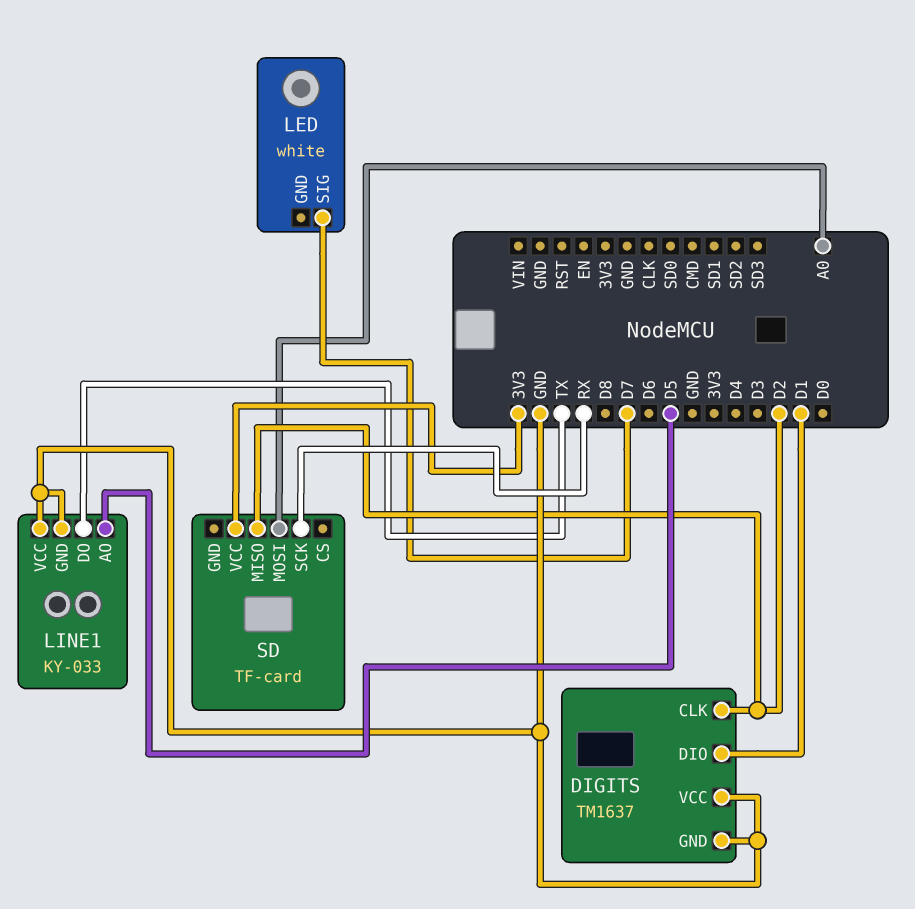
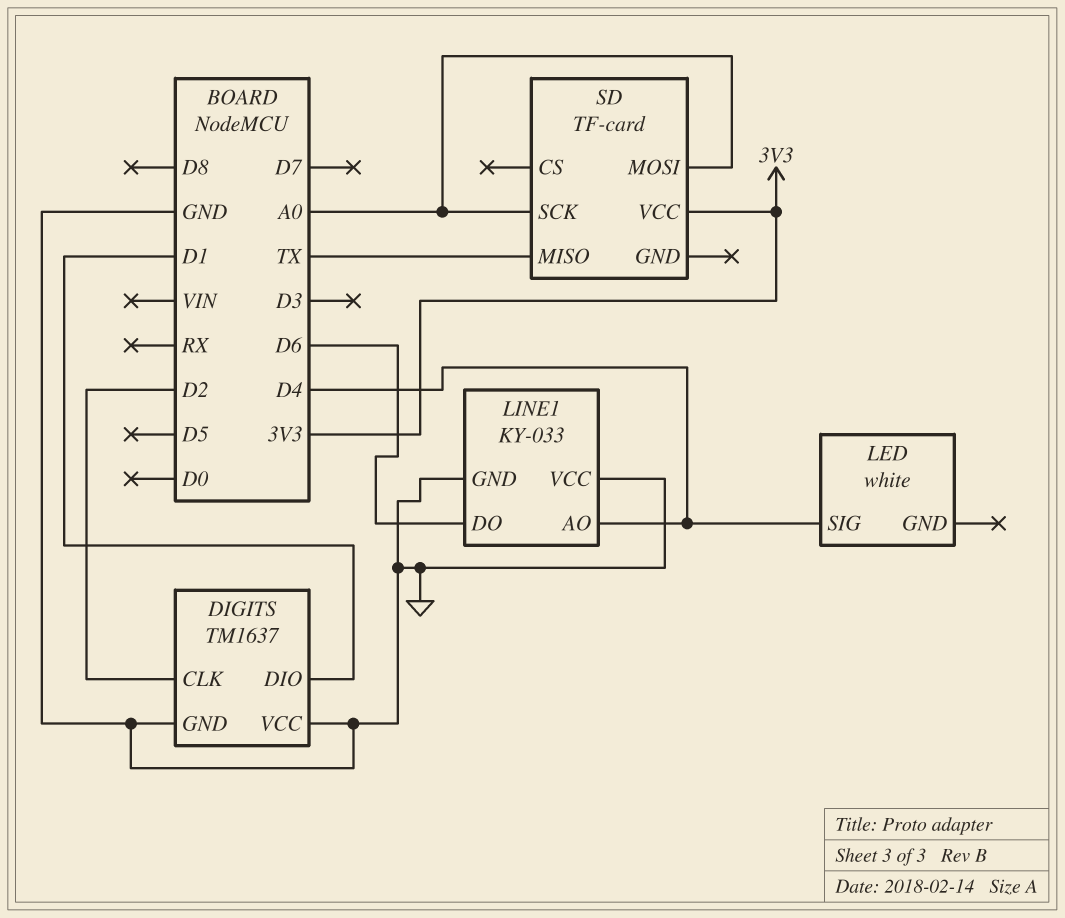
LED pin SIG: D7 -> D4
LINE1 pin AO: D5 -> D4
LINE1 pin DO: TX -> D6
SD pin MISO: D2 -> TX
SD pin SCK: RX -> A0

